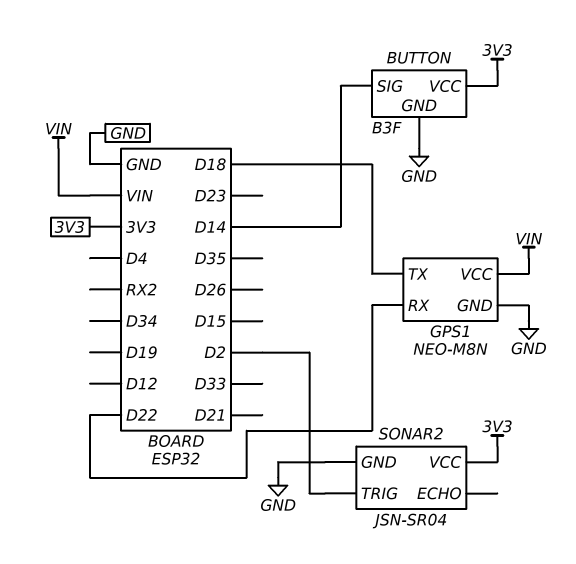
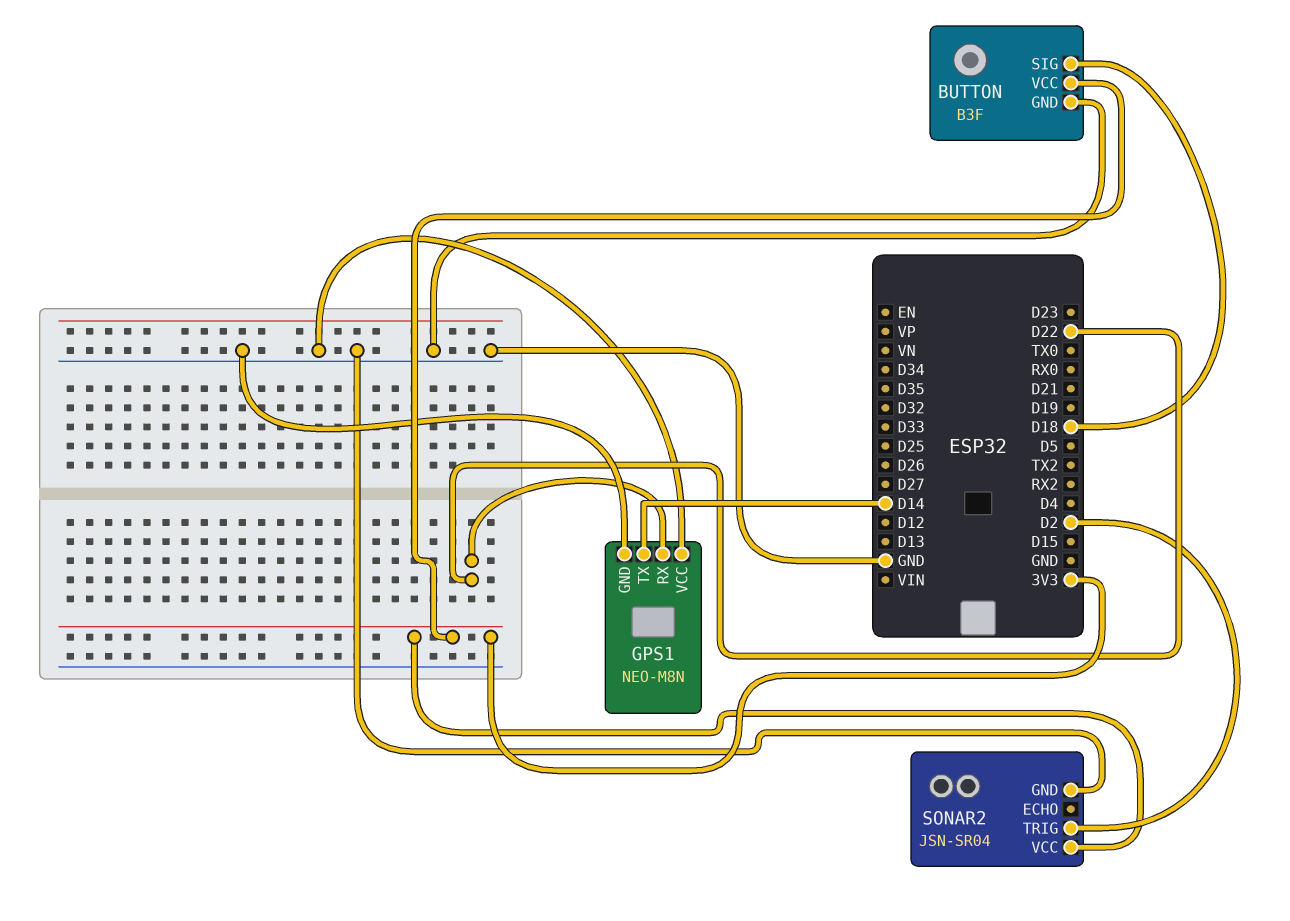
BUTTON pin SIG: D14 -> D18
GPS1 pin TX: D18 -> D14
GPS1 pin VCC: VIN -> GND

